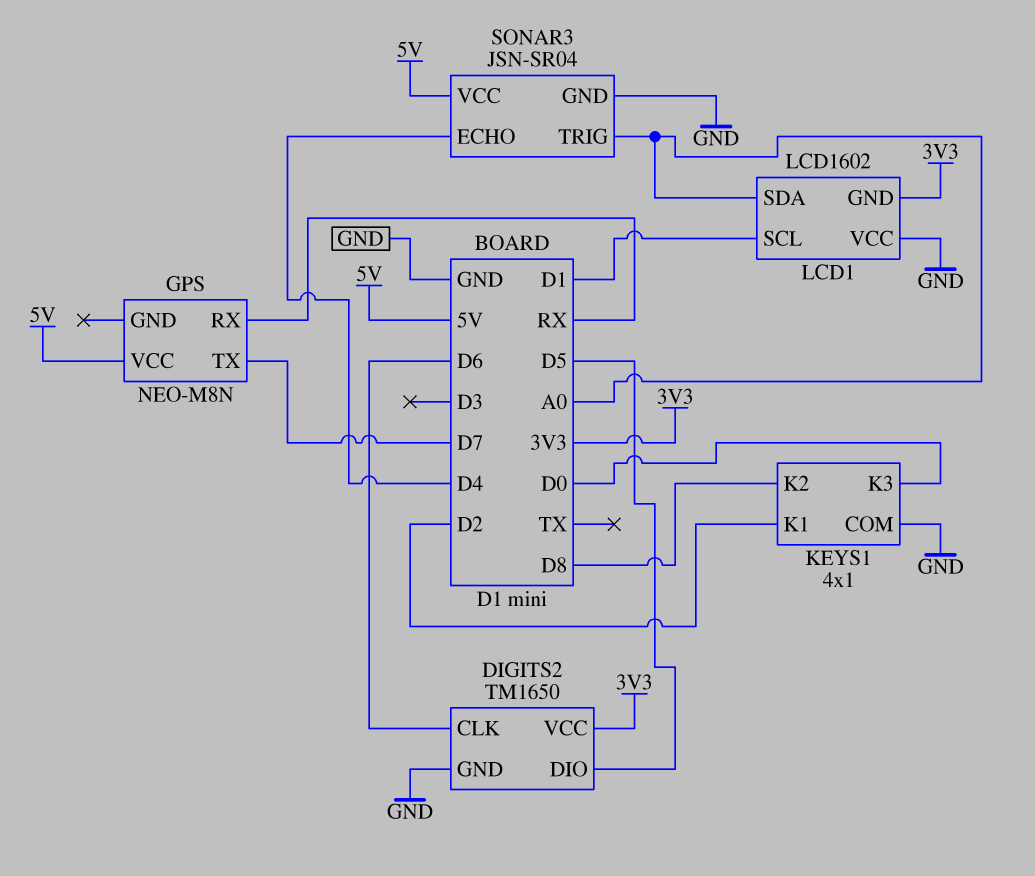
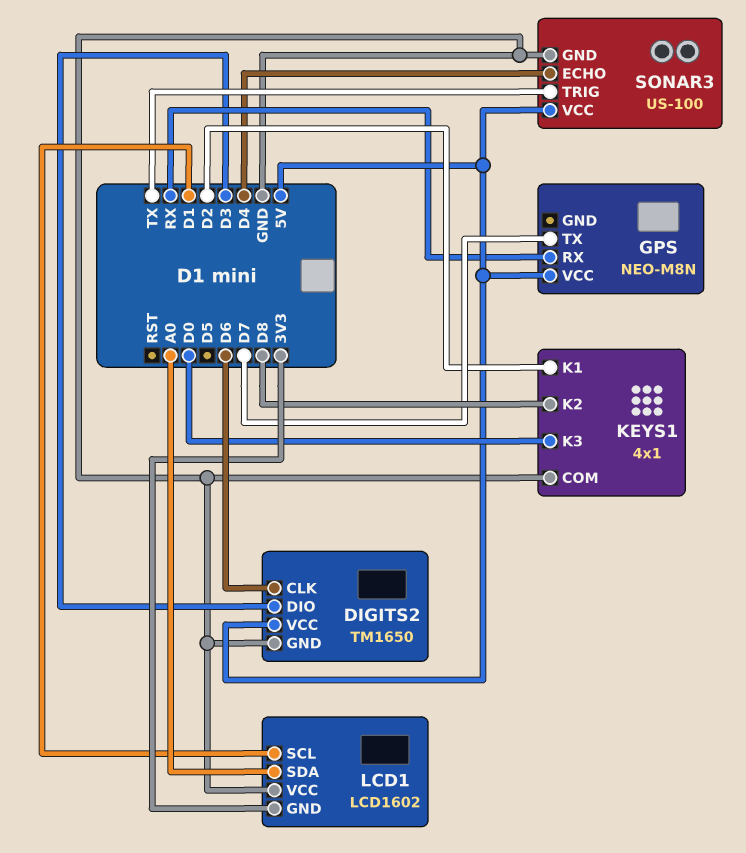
DIGITS2 pin DIO: D5 -> D3
DIGITS2 pin VCC: 3V3 -> 5V
SONAR3: JSN-SR04 -> US-100
SONAR3 pin TRIG: A0 -> TX

